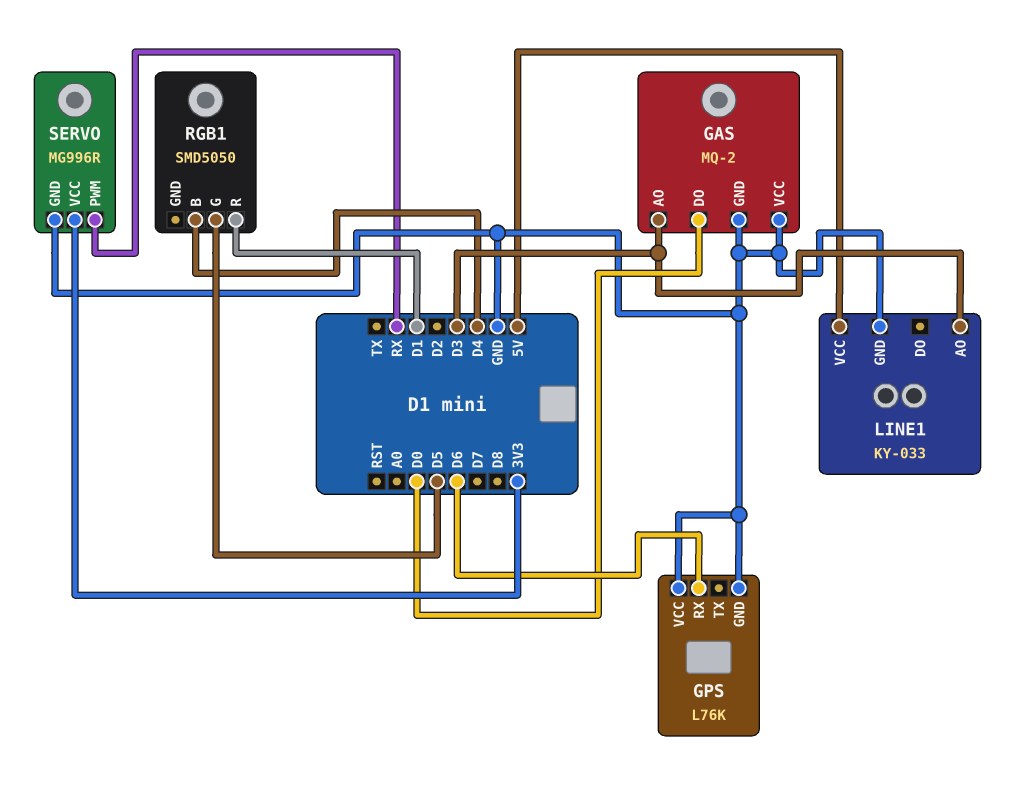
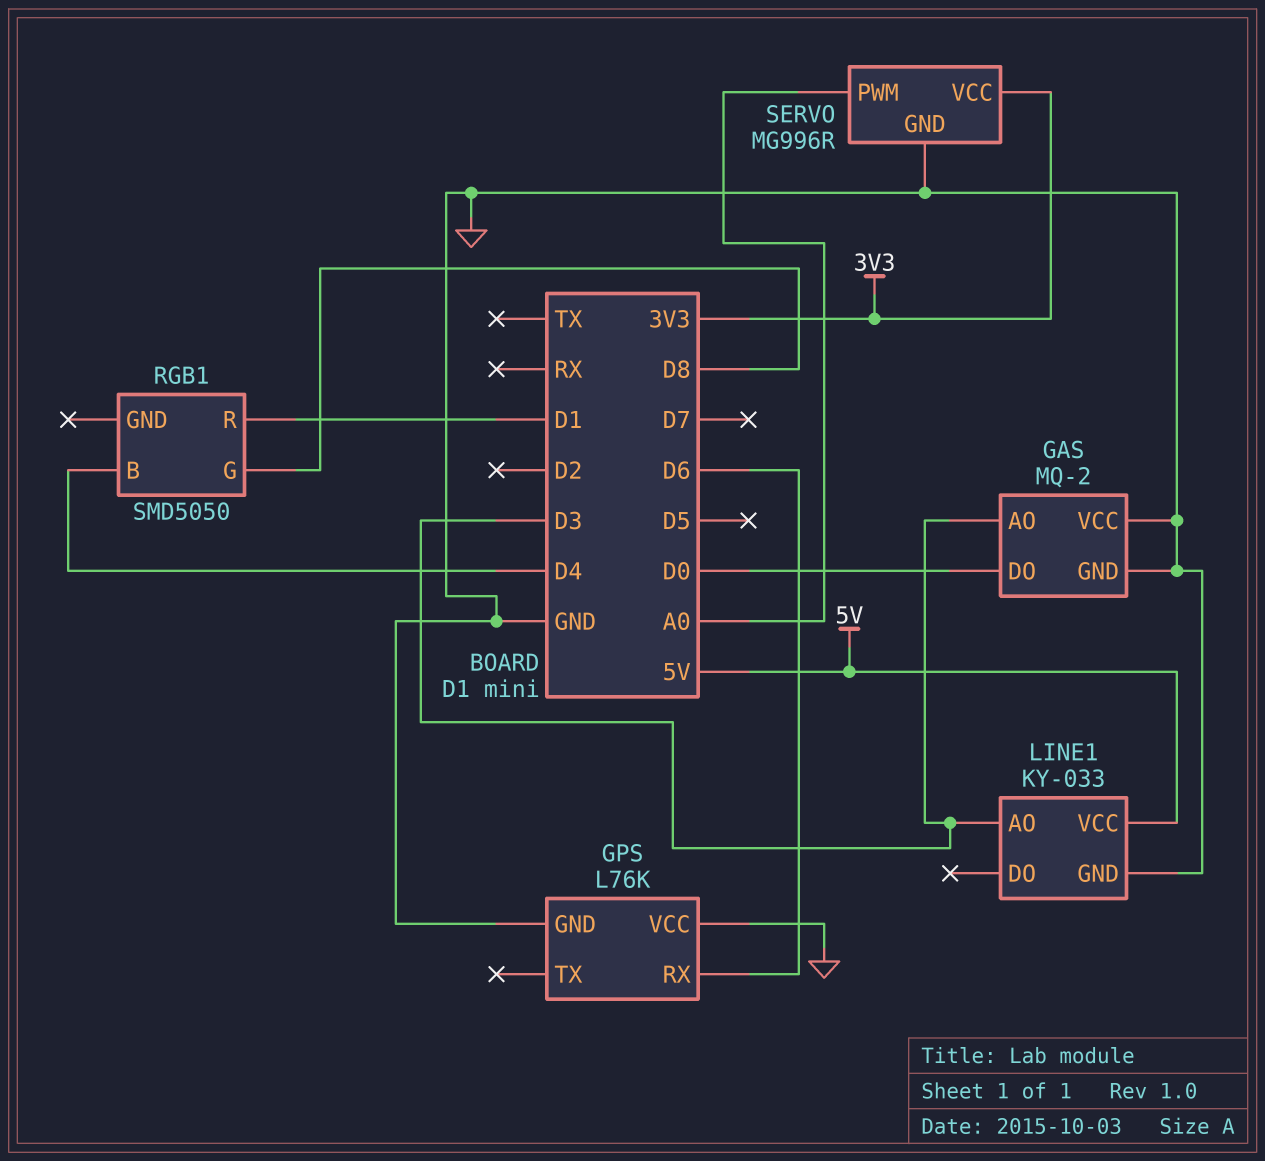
RGB1 pin G: D5 -> D8
SERVO pin PWM: RX -> A0

